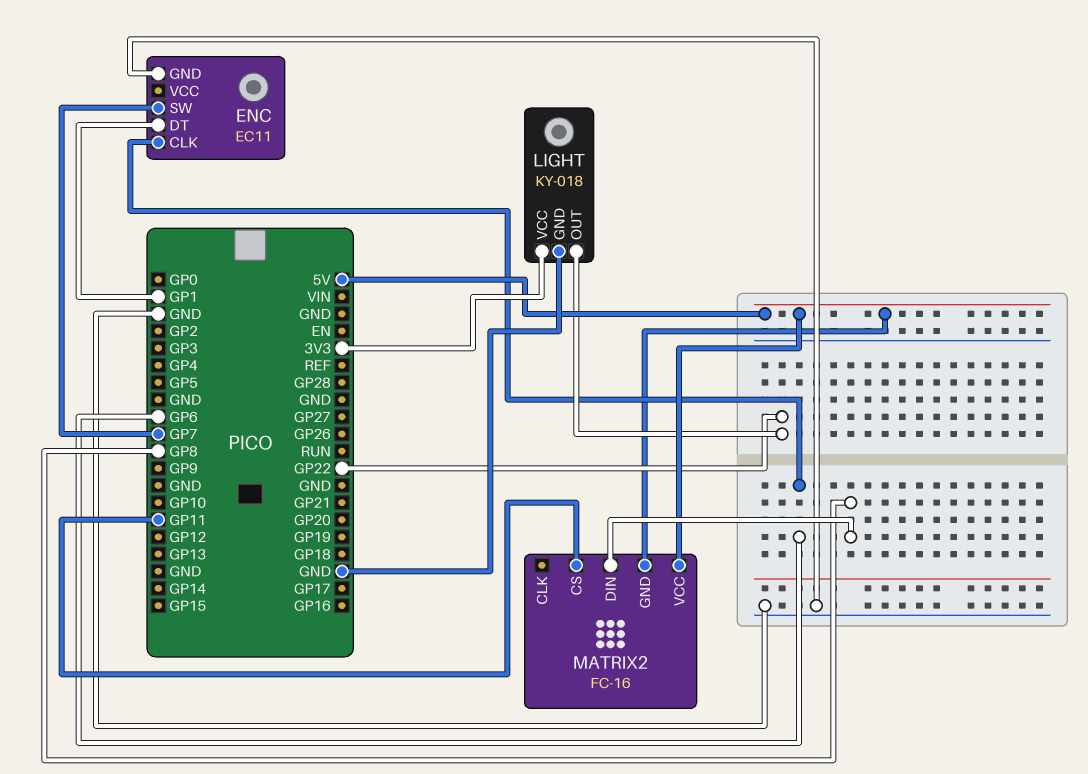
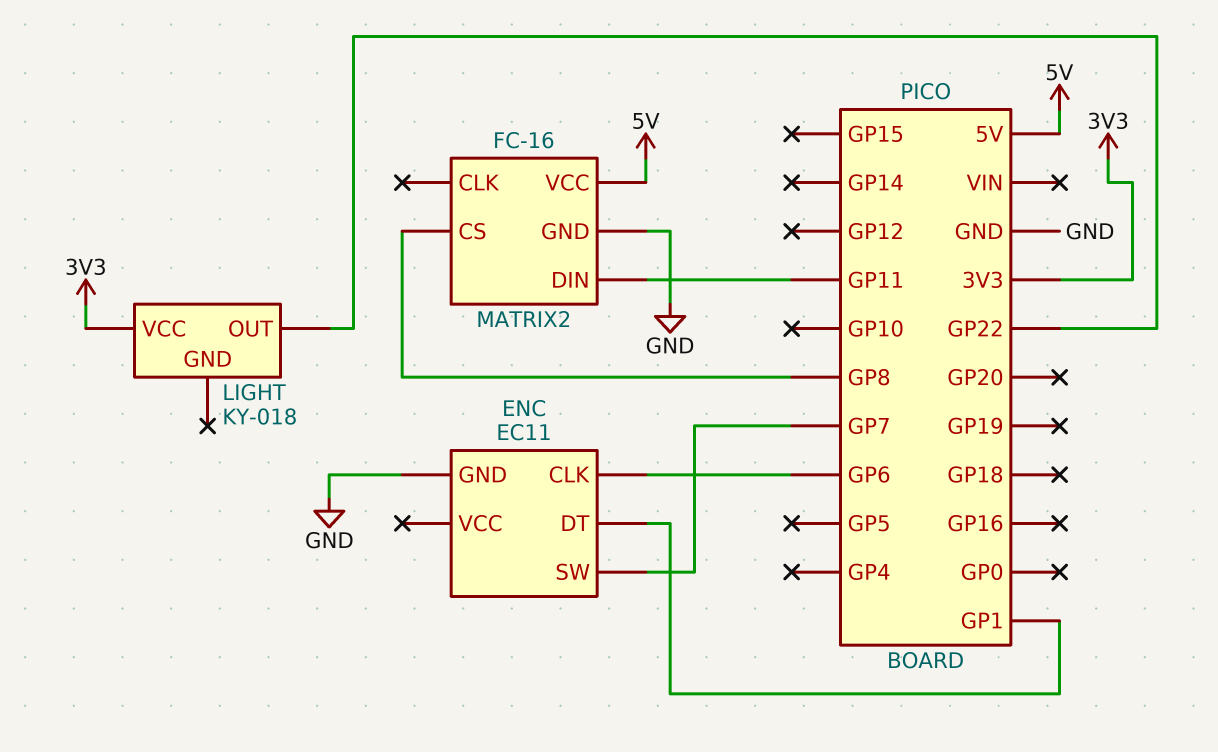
LIGHT pin GND: GND -> none
MATRIX2 pin CS: GP11 -> GP8
MATRIX2 pin DIN: GP8 -> GP11
MATRIX2 pin GND: 5V -> GND

